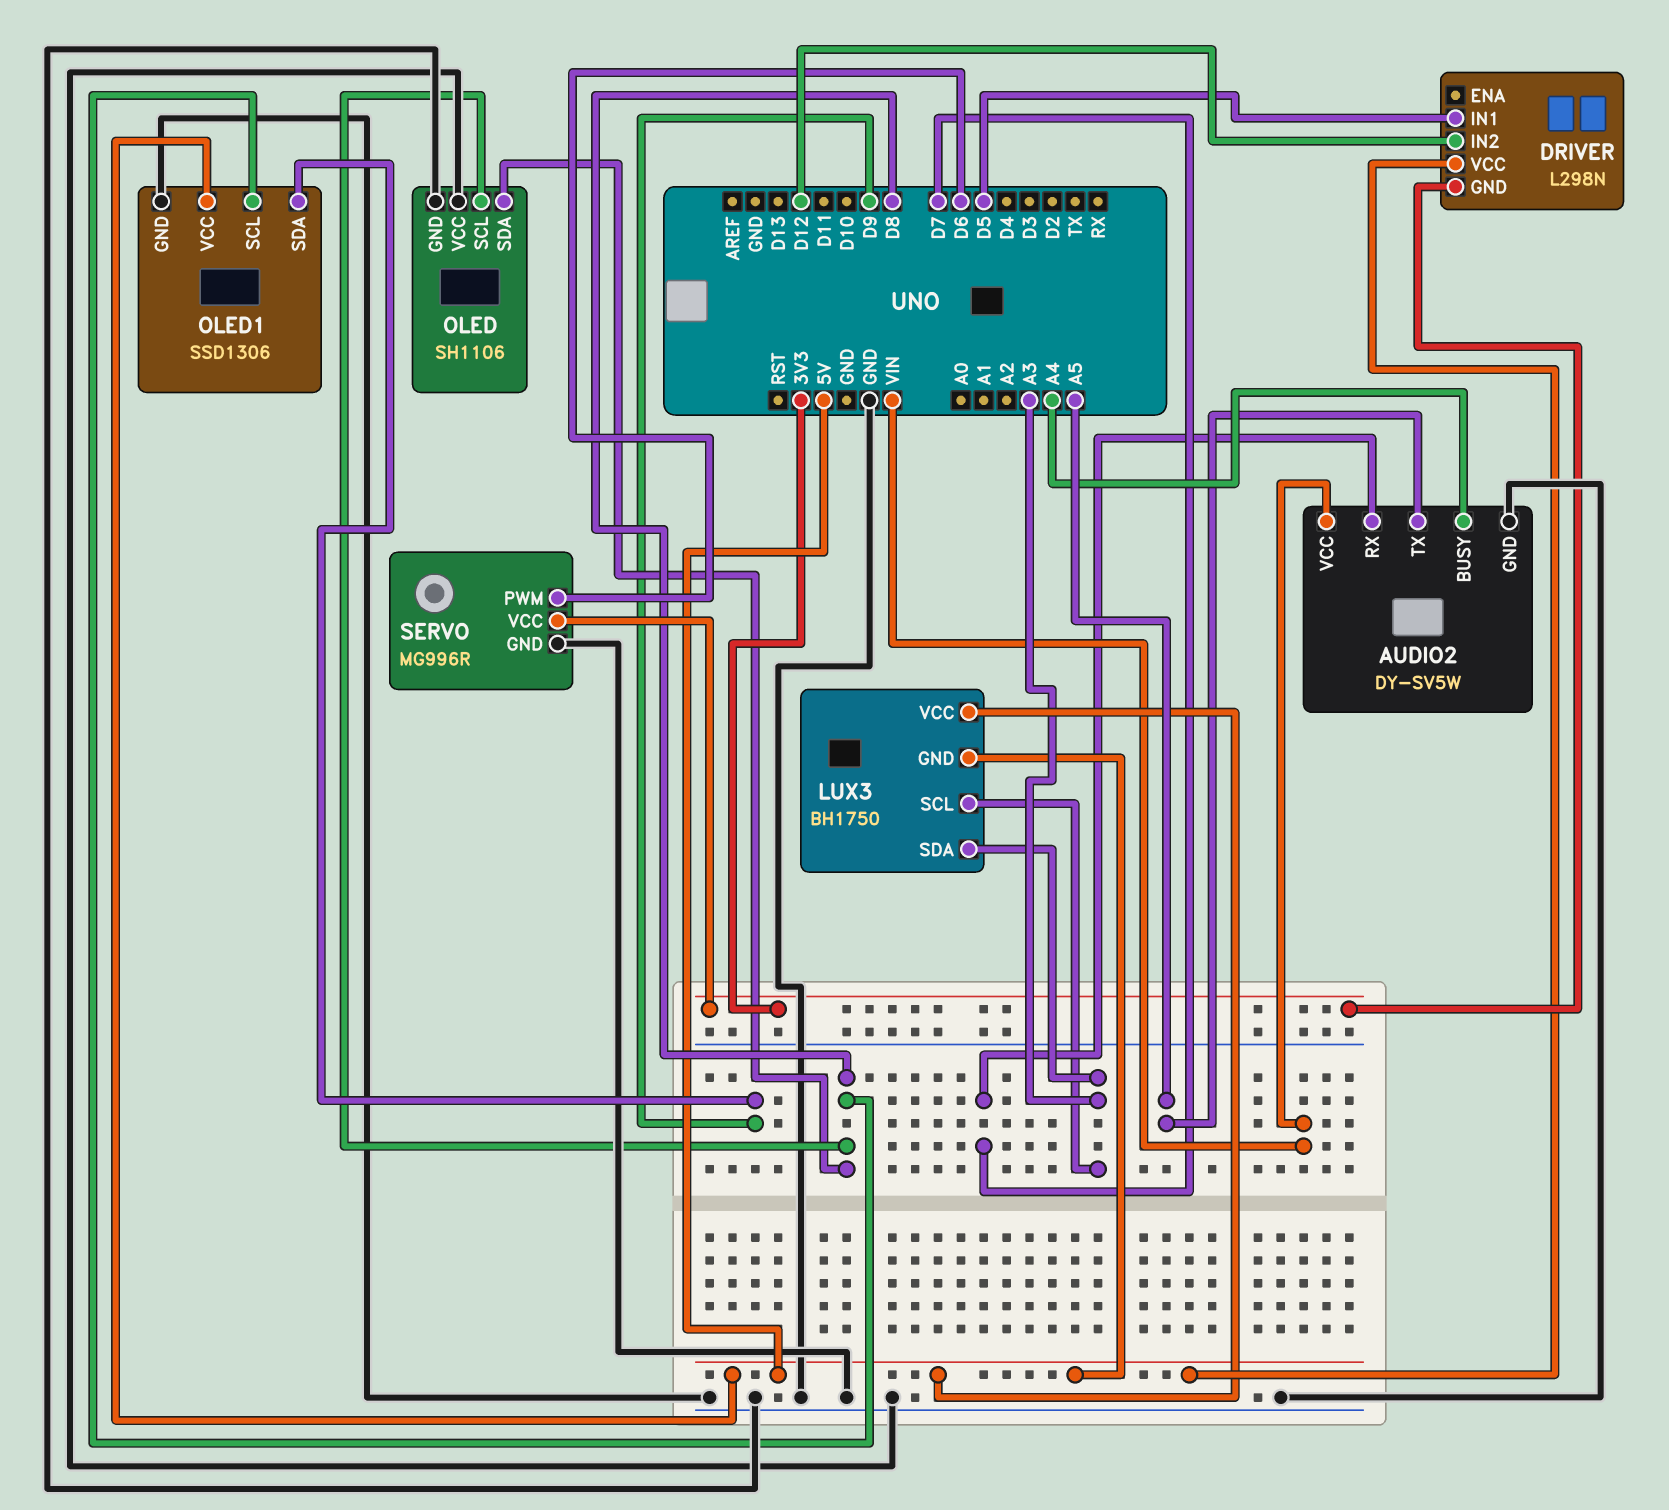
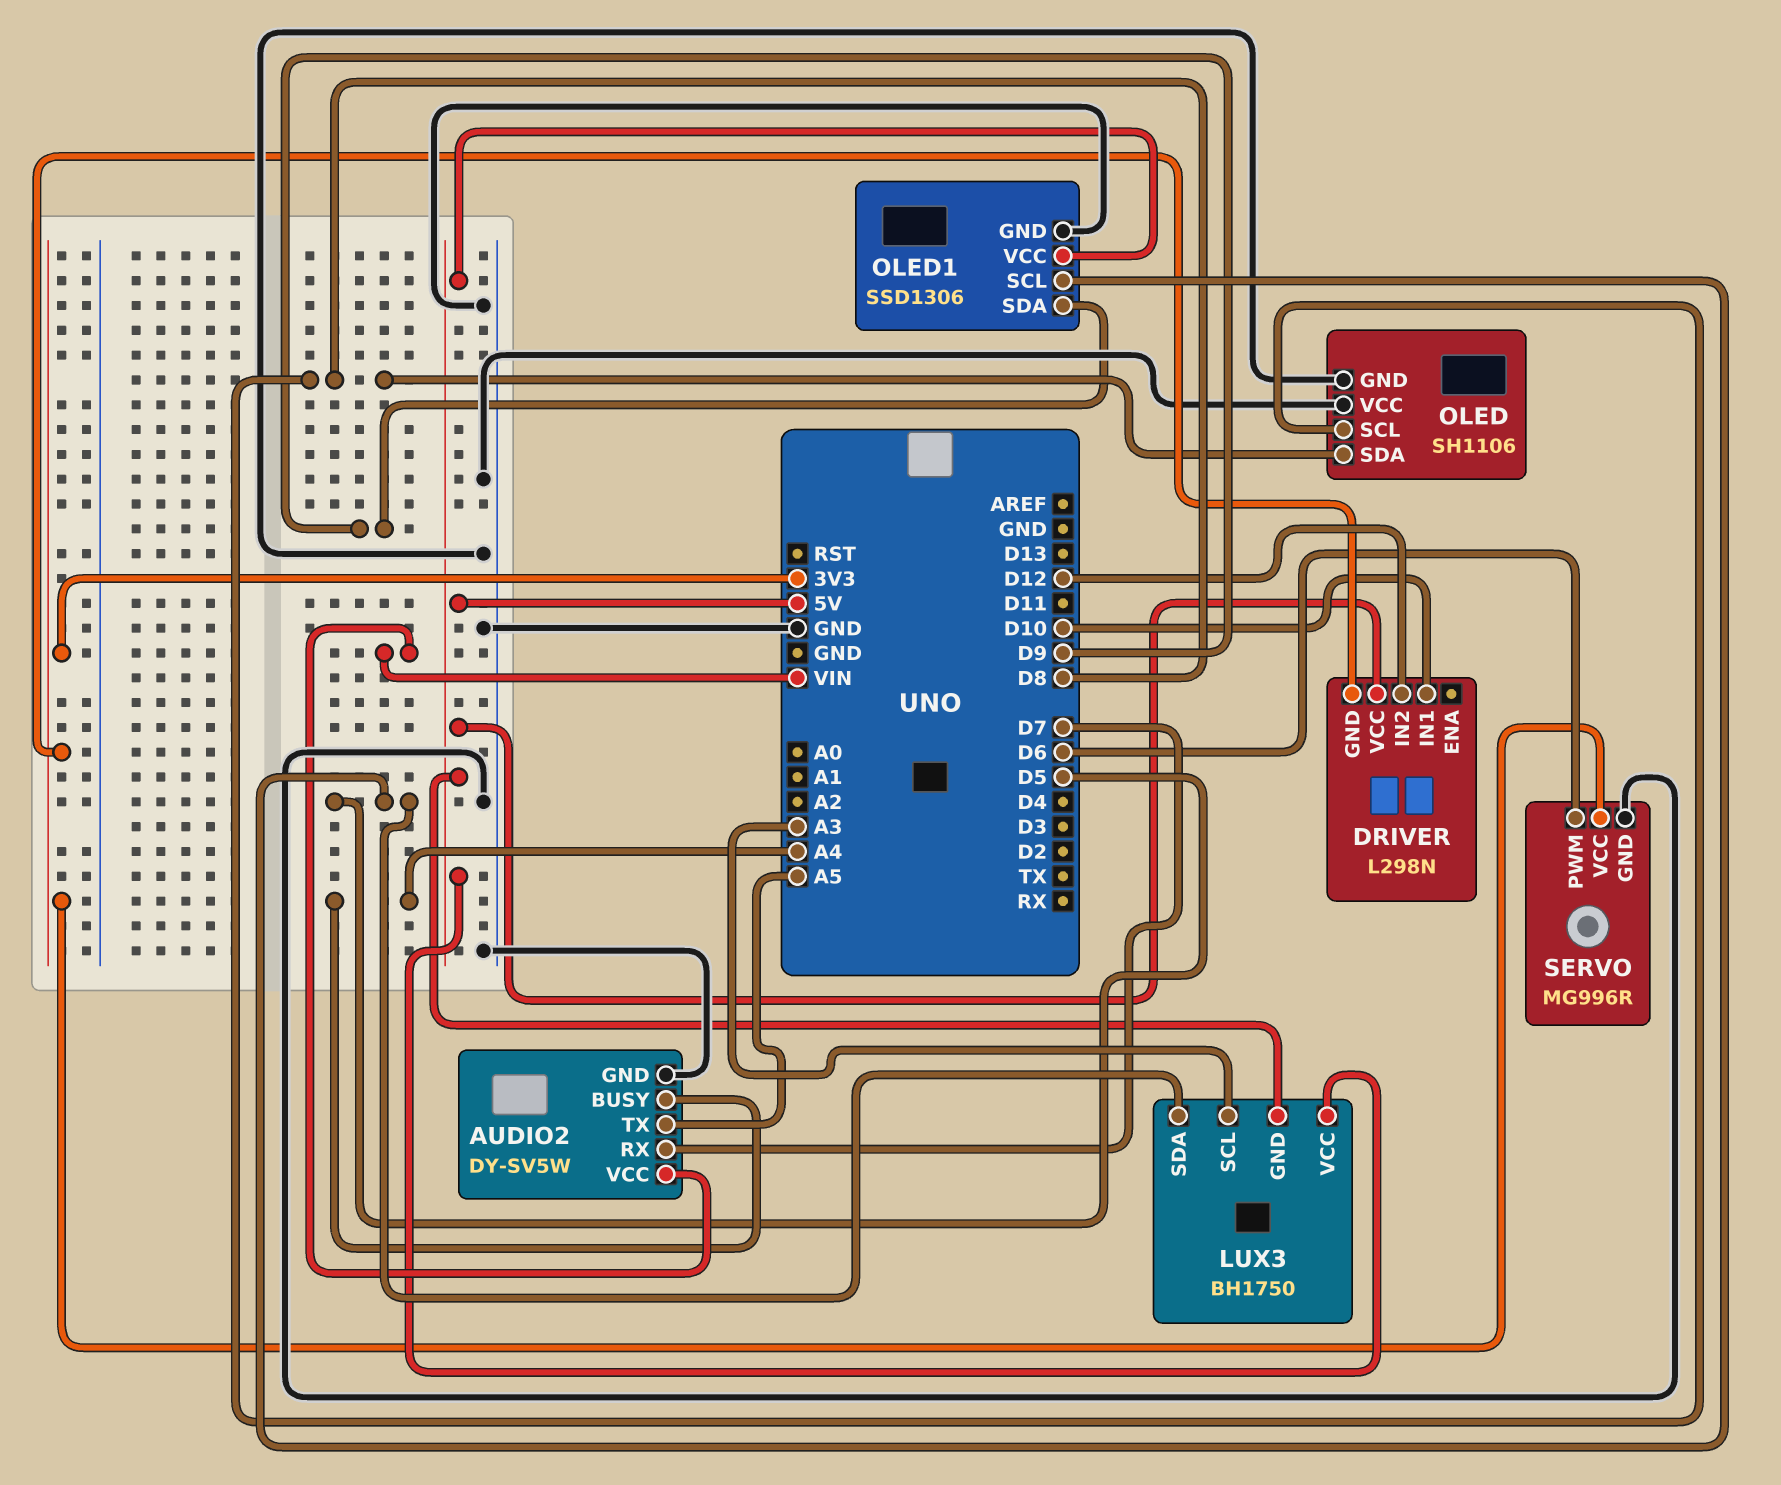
DRIVER pin IN1: D5 -> D10
LUX3 pin SDA: A3 -> D5
OLED1 pin SCL: D8 -> D5

